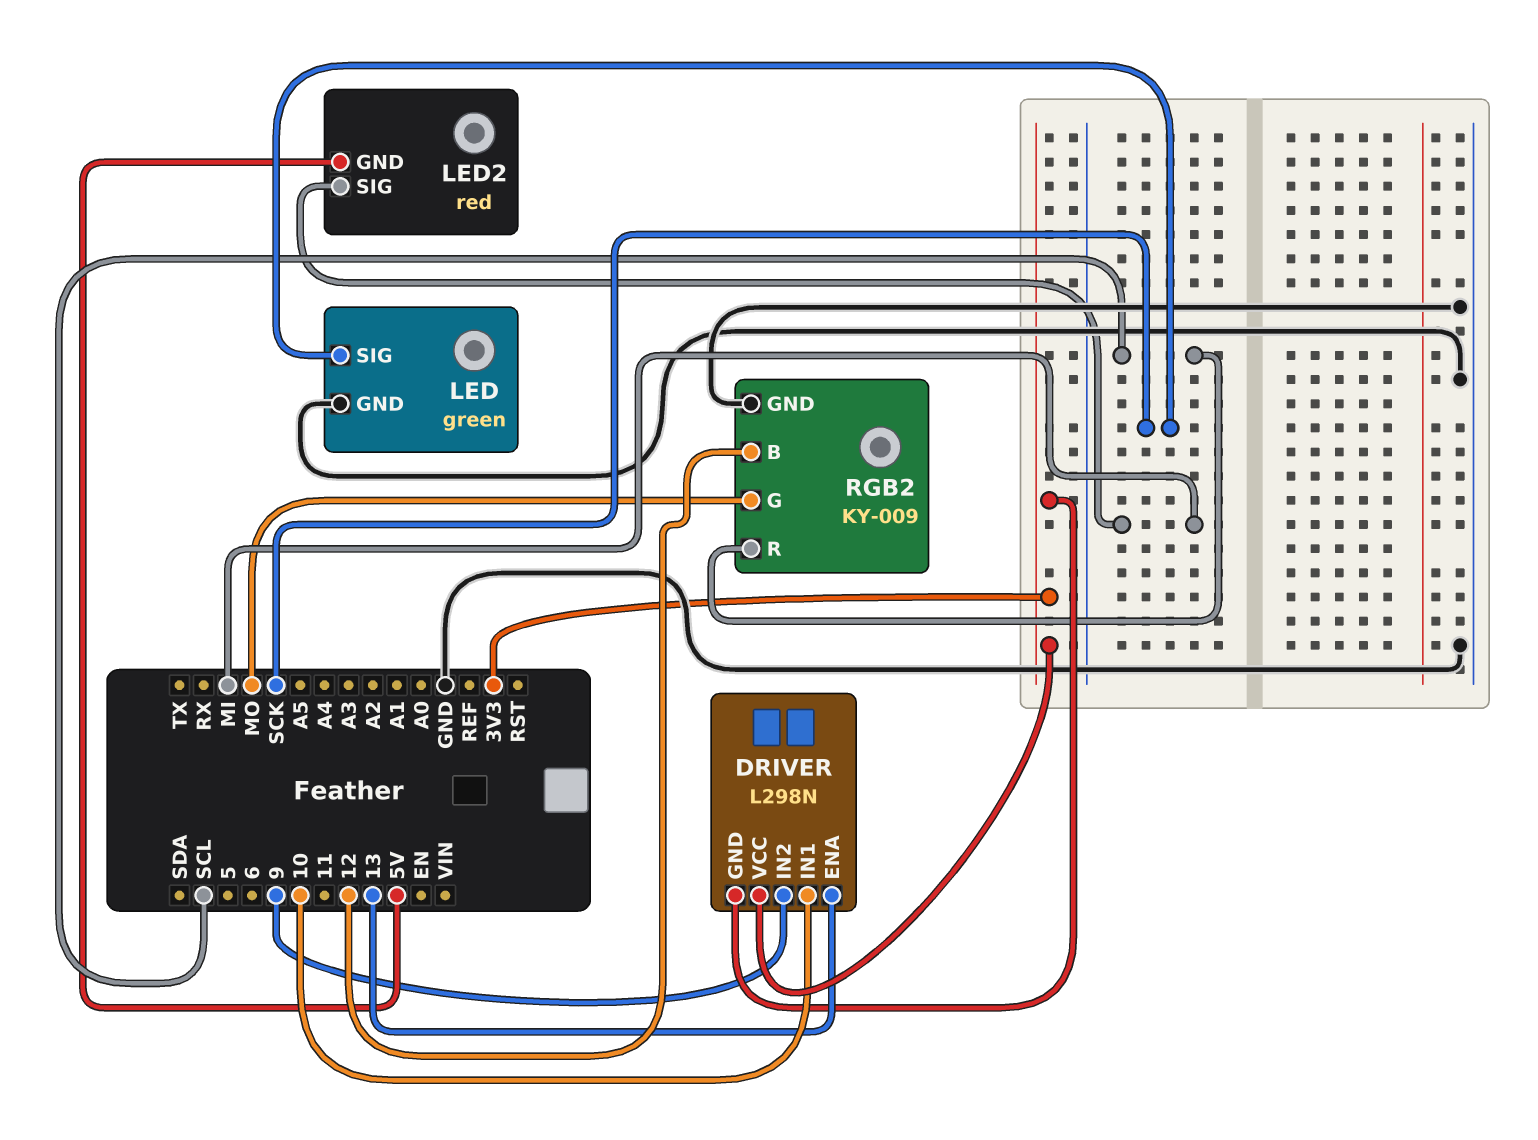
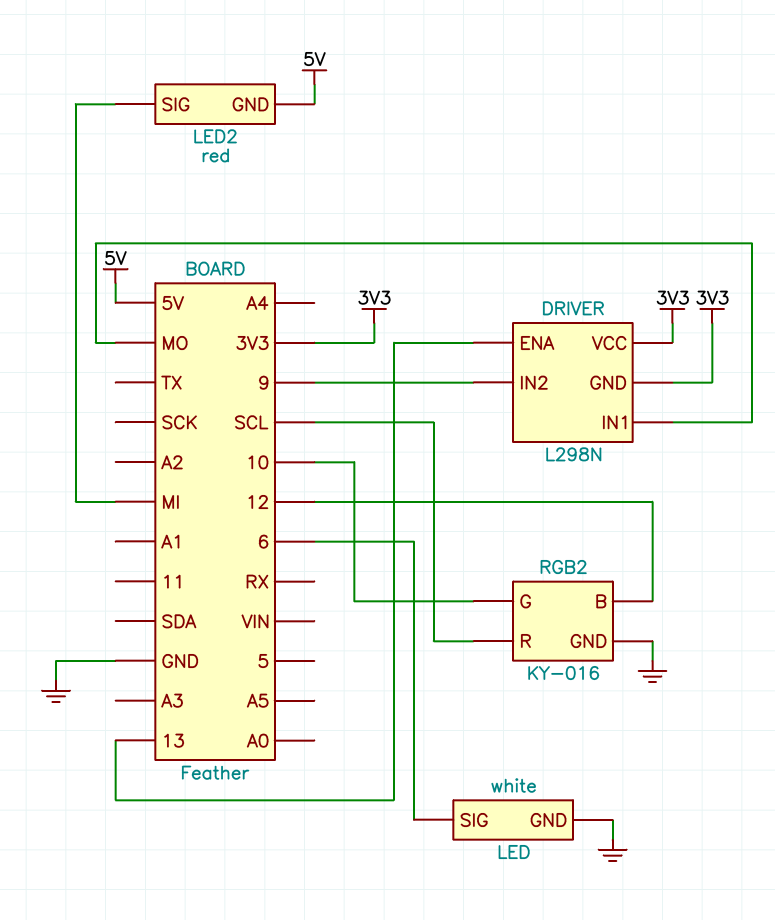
DRIVER pin IN1: 10 -> MO
LED: green -> white
LED pin SIG: SCK -> 6
RGB2: KY-009 -> KY-016
RGB2 pin G: MO -> 10

